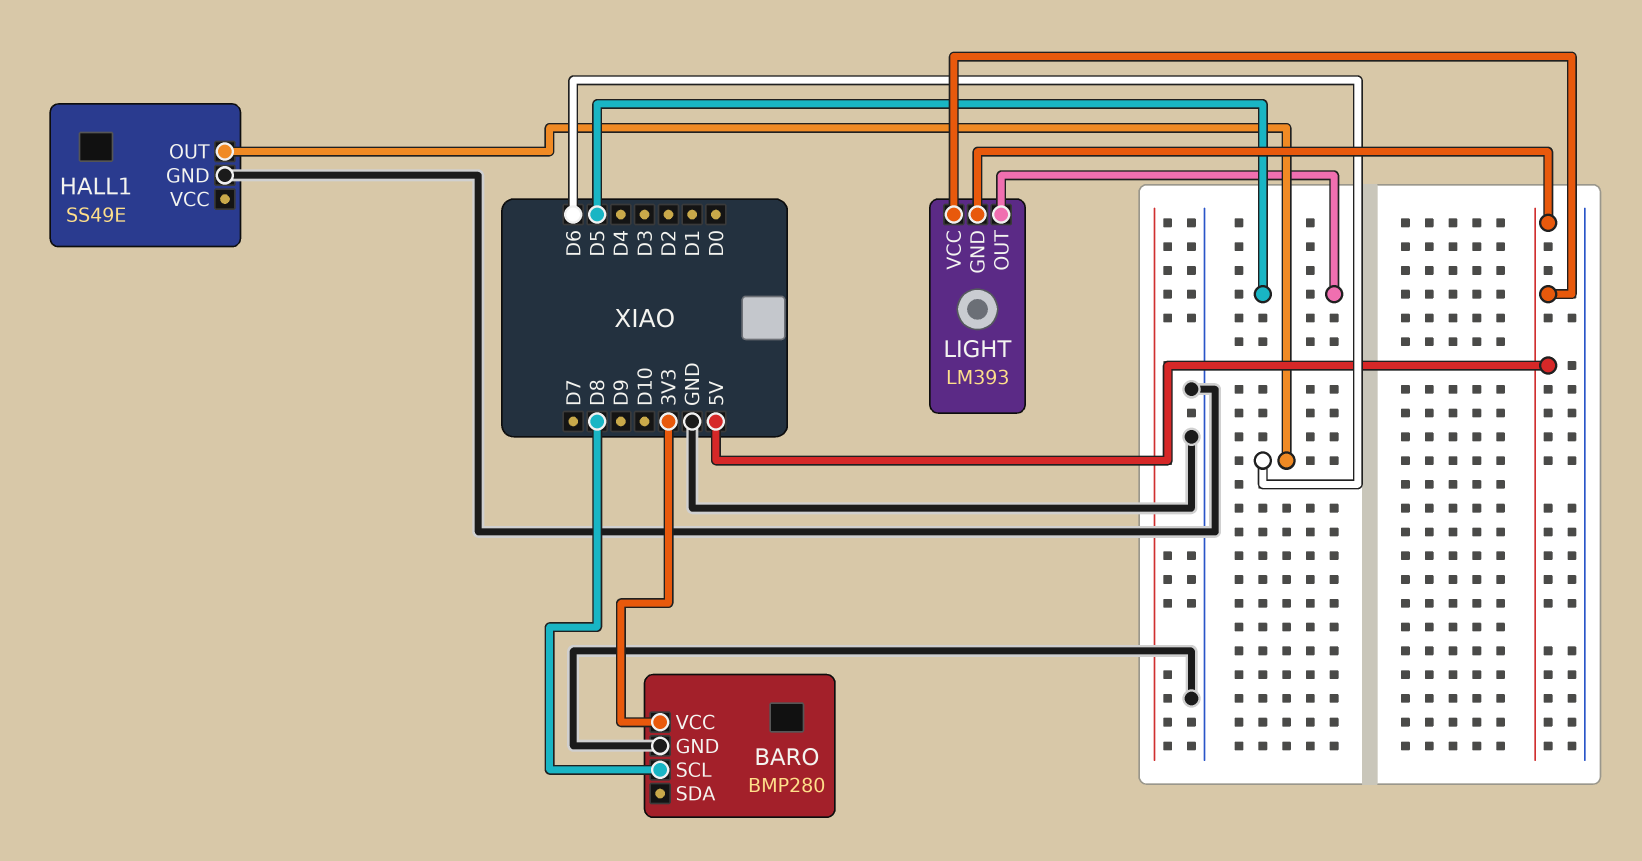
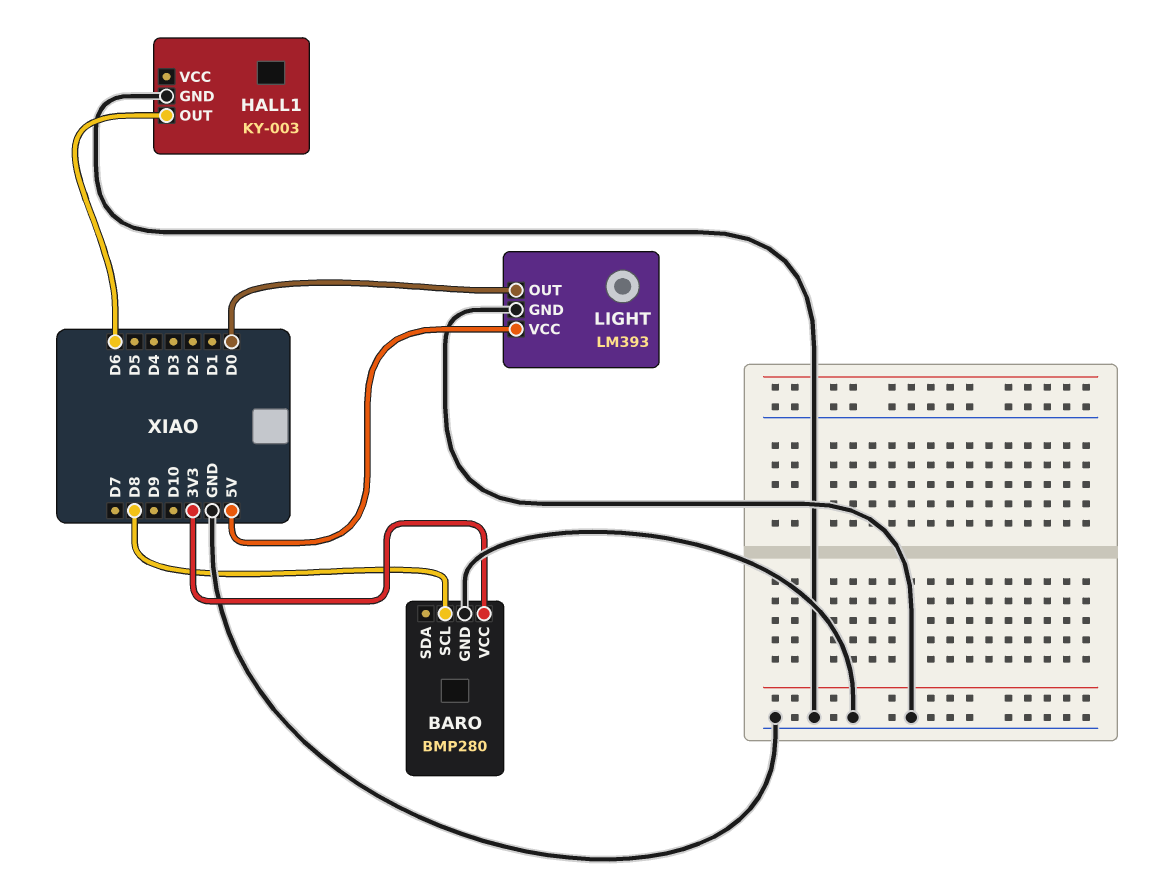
HALL1: SS49E -> KY-003
LIGHT pin GND: 5V -> GND
LIGHT pin OUT: D5 -> D0

